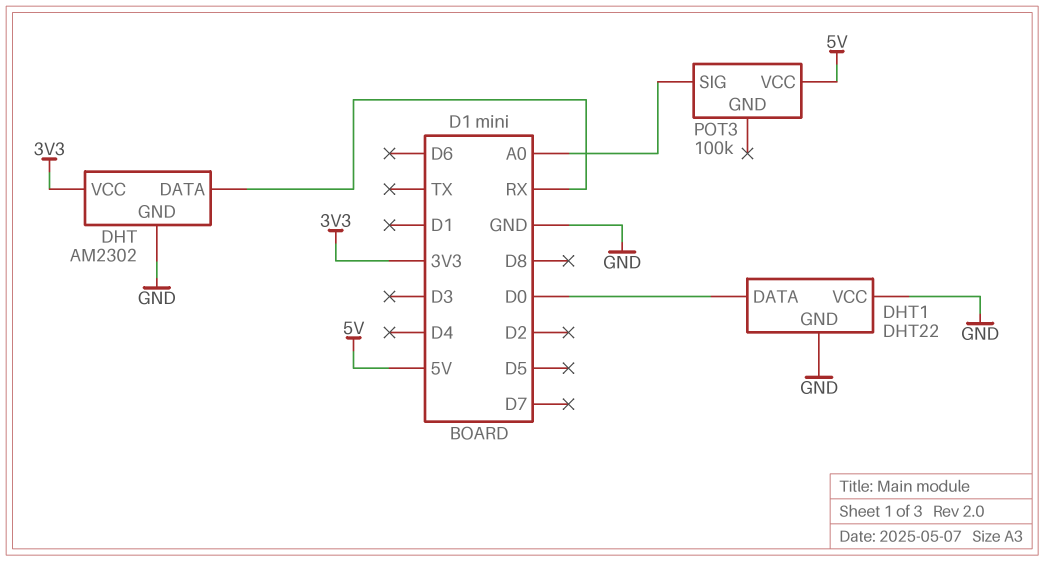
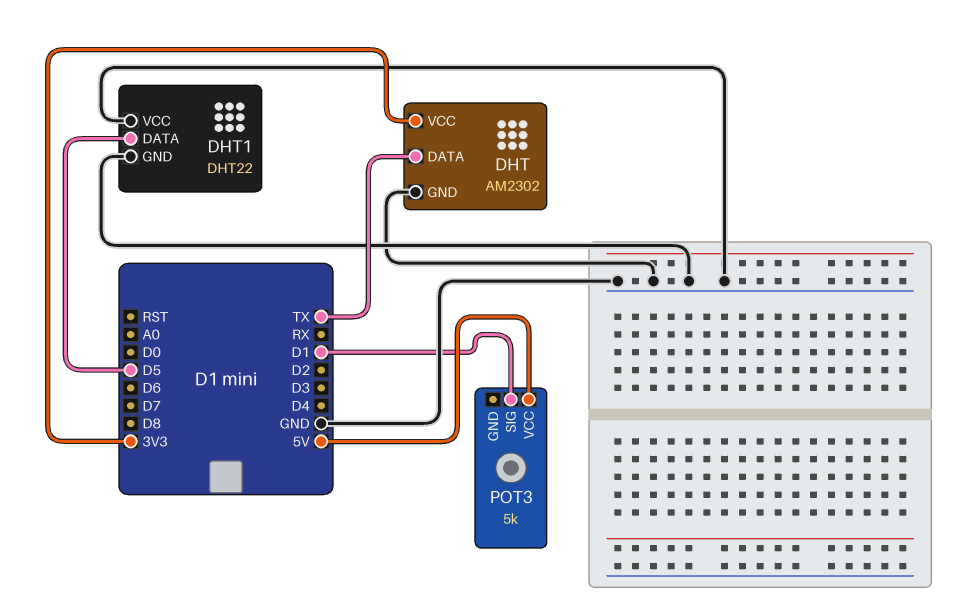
DHT pin DATA: RX -> TX
DHT1 pin DATA: D0 -> D5
POT3: 100k -> 5k
POT3 pin SIG: A0 -> D1

